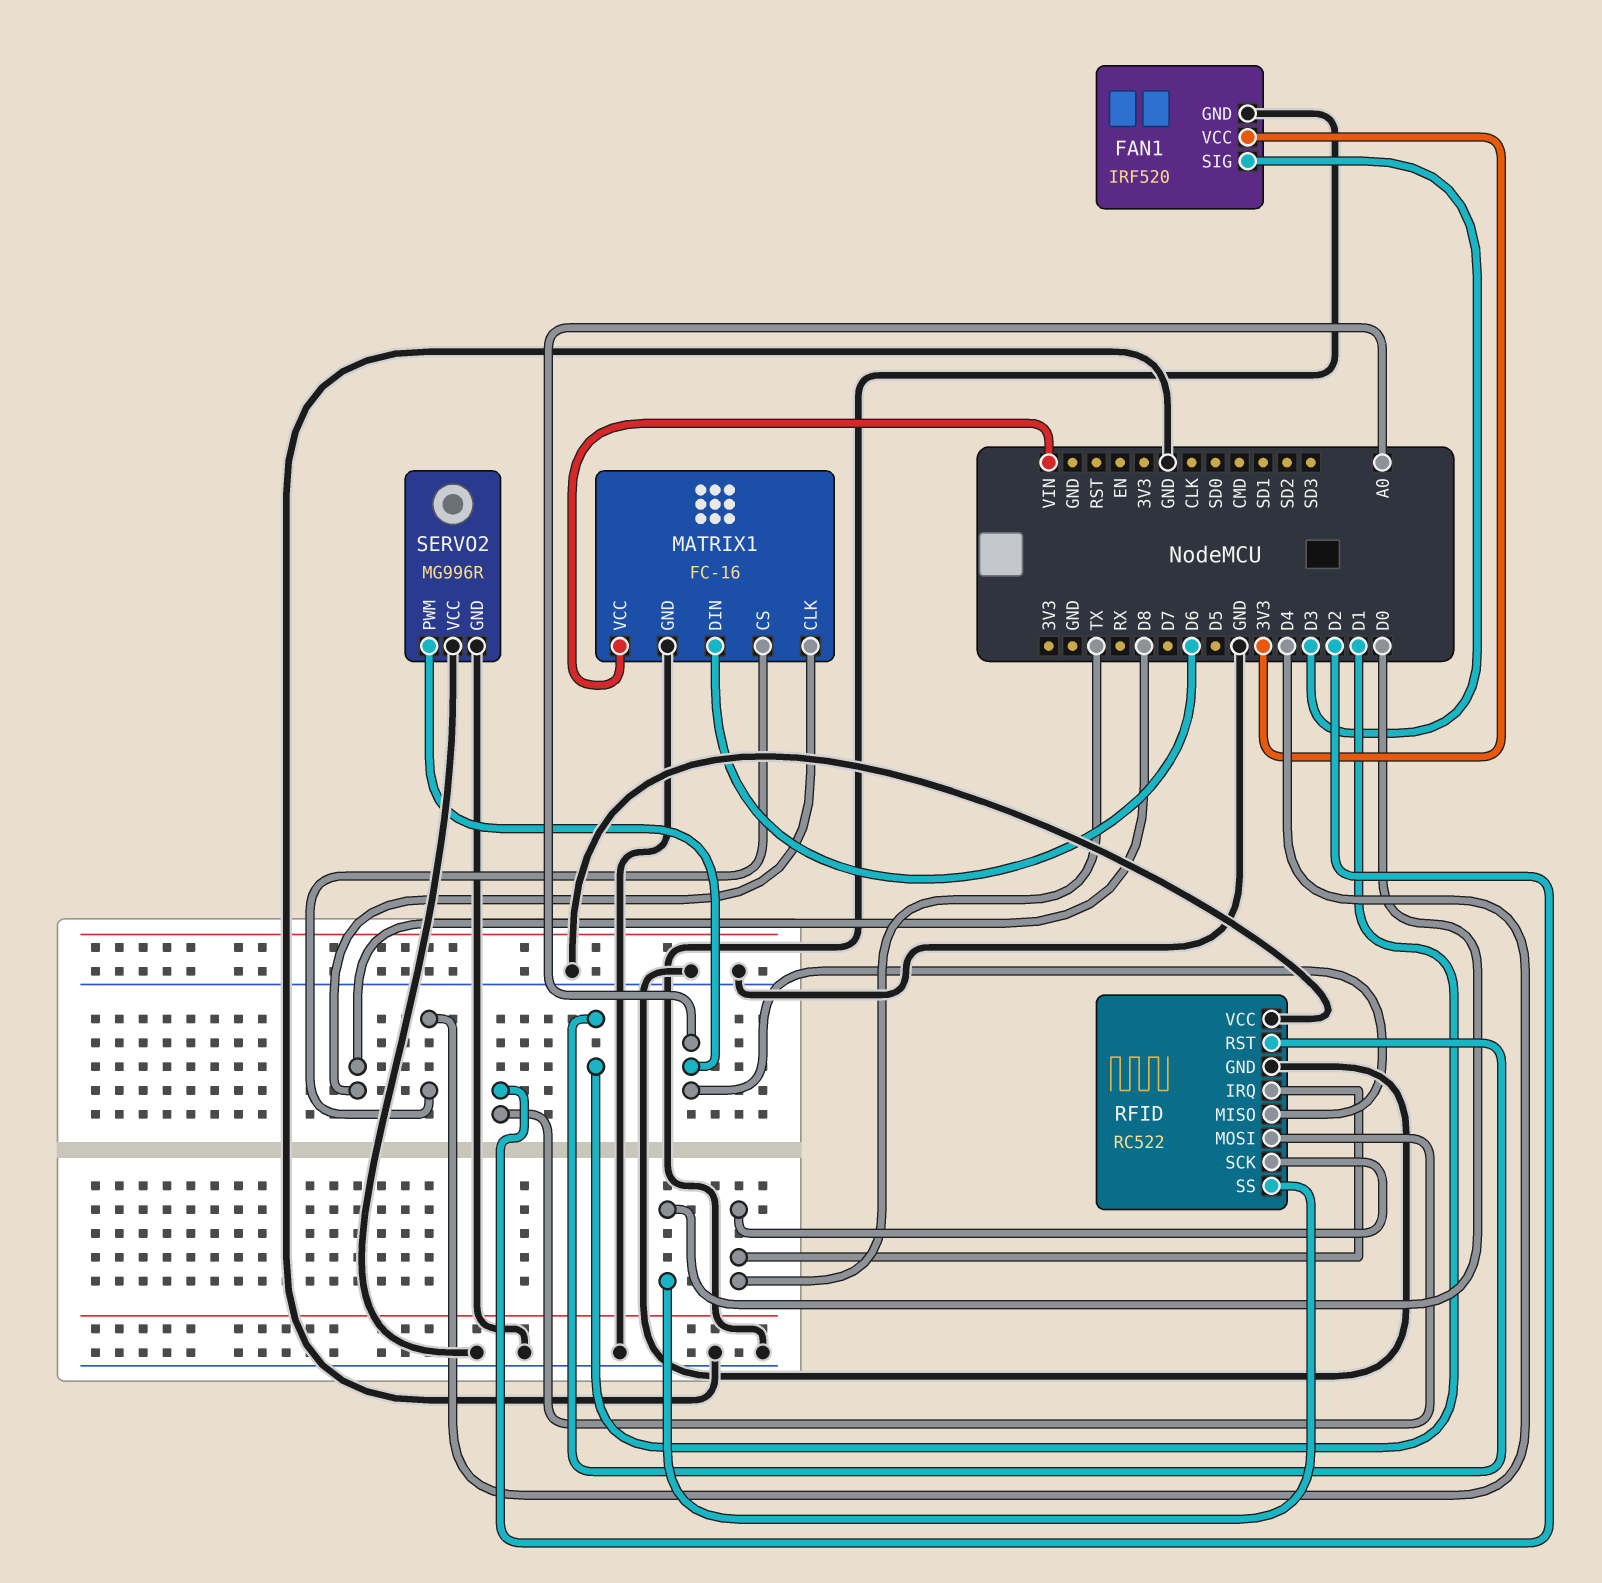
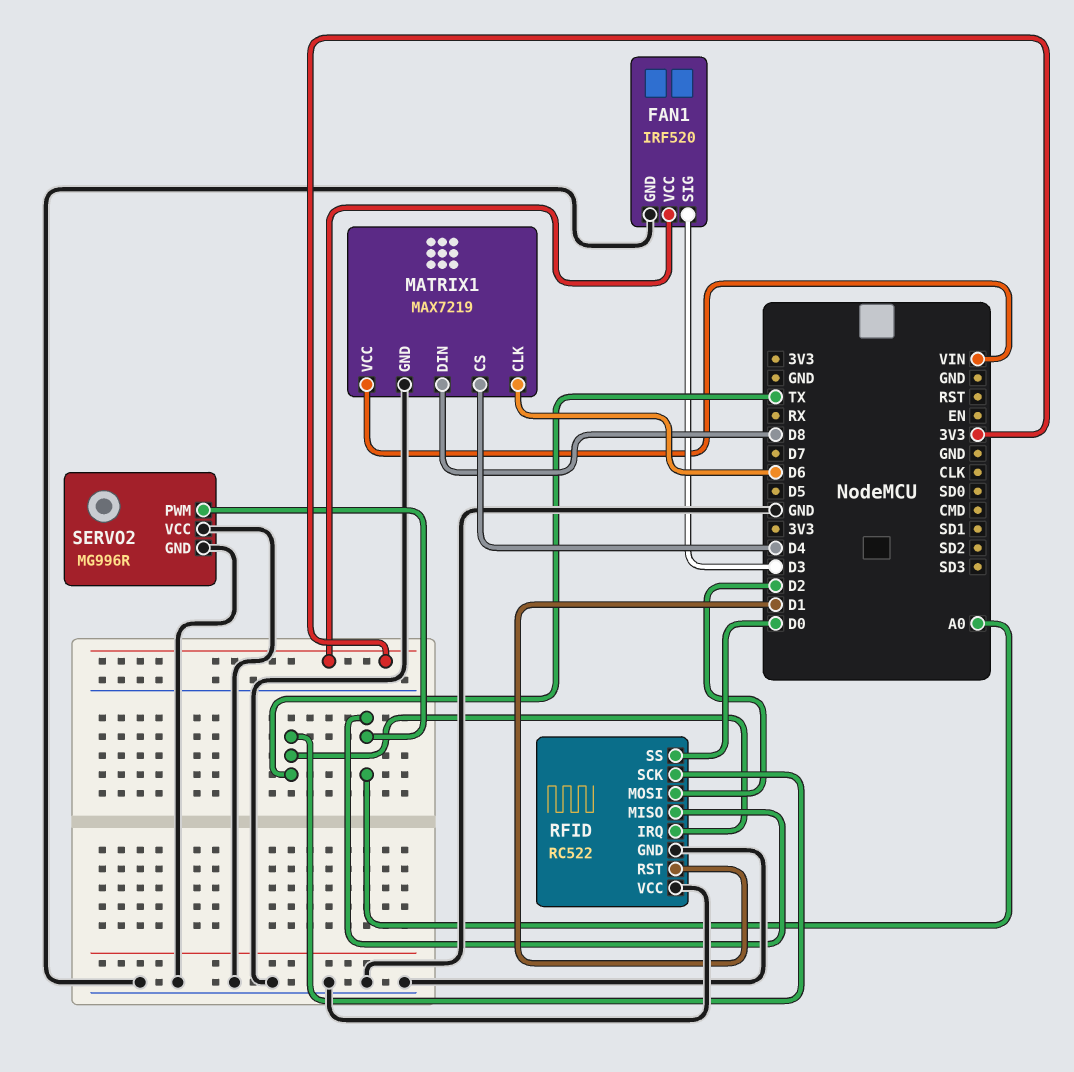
MATRIX1: FC-16 -> MAX7219
MATRIX1 pin CLK: D8 -> D6
MATRIX1 pin DIN: D6 -> D8

